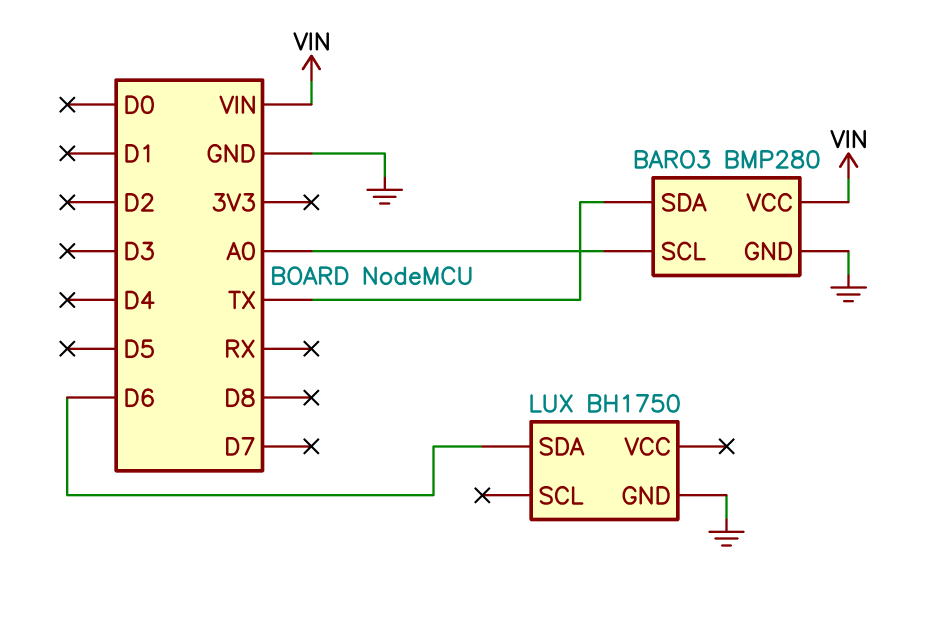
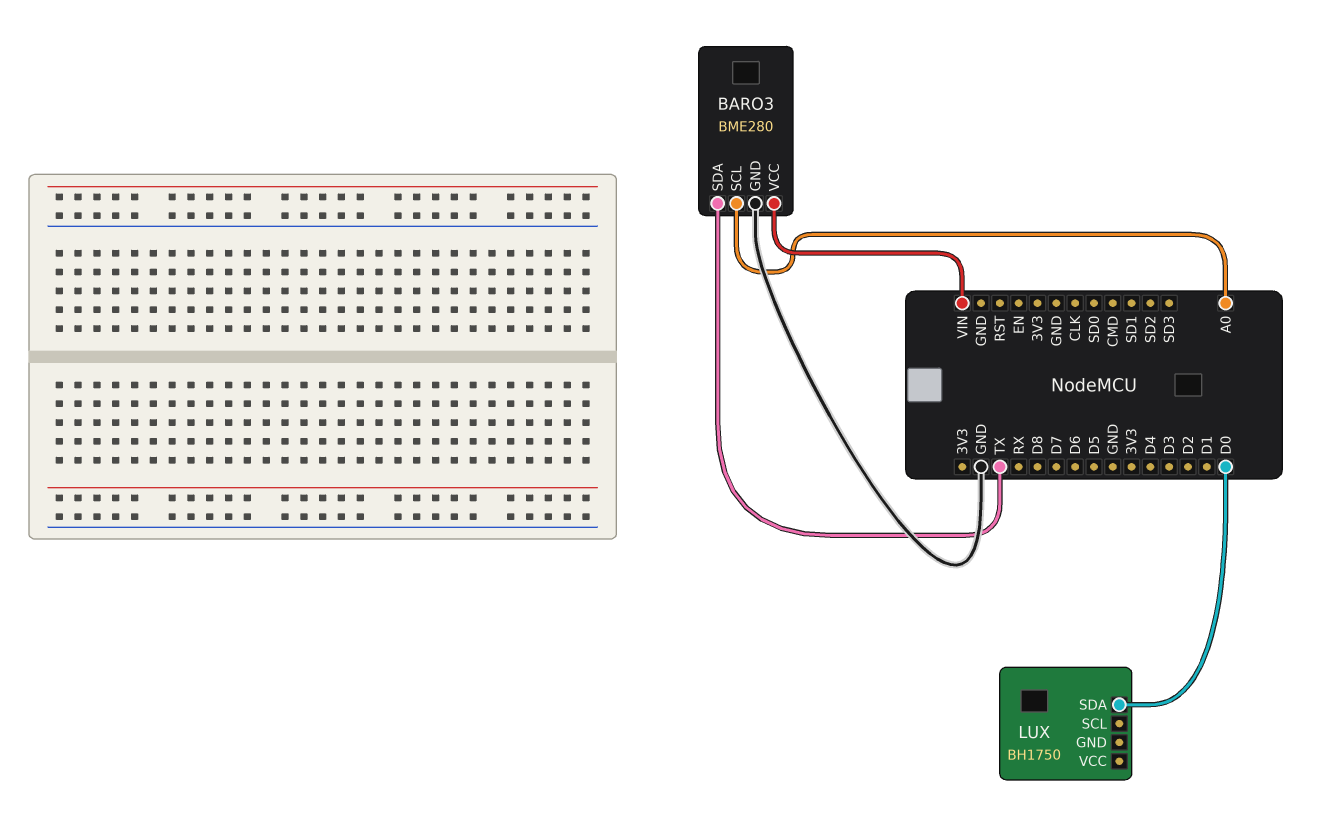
BARO3: BMP280 -> BME280
LUX pin GND: GND -> none
LUX pin SDA: D6 -> D0

